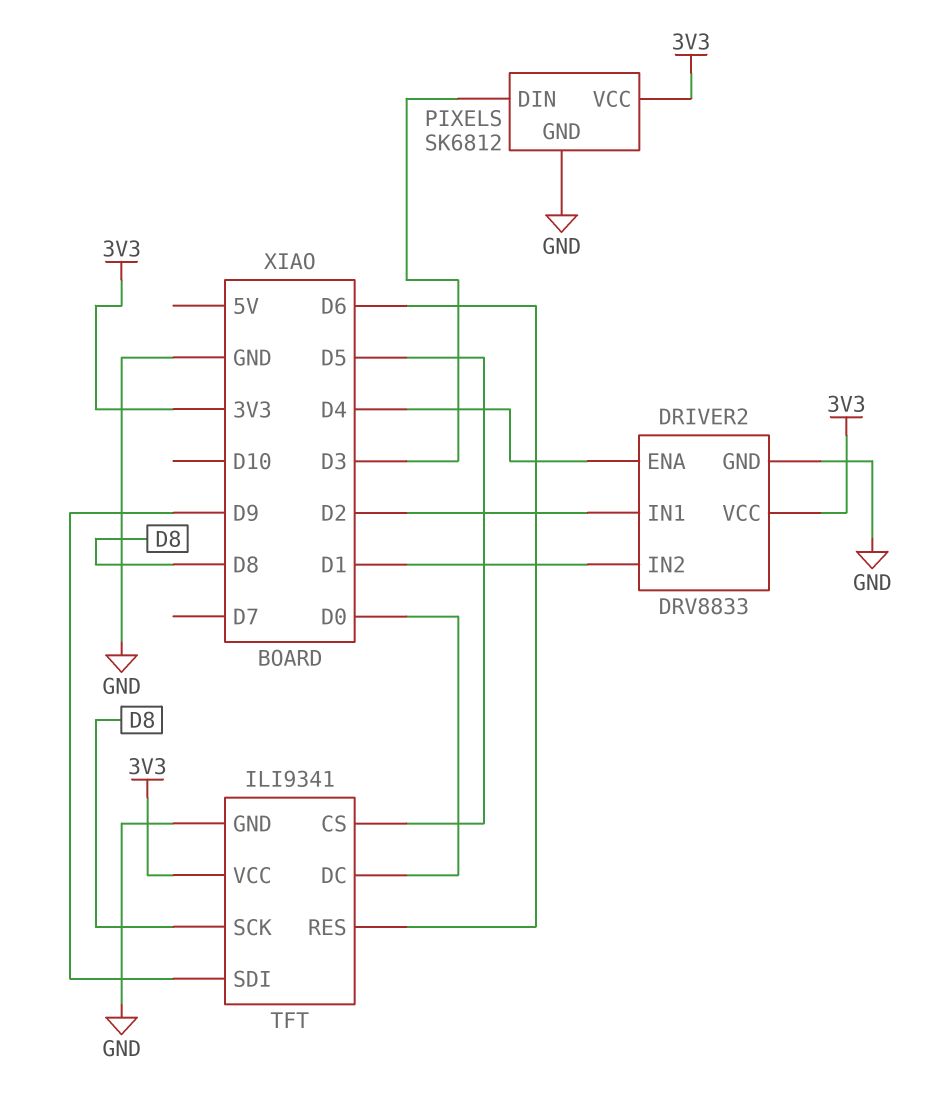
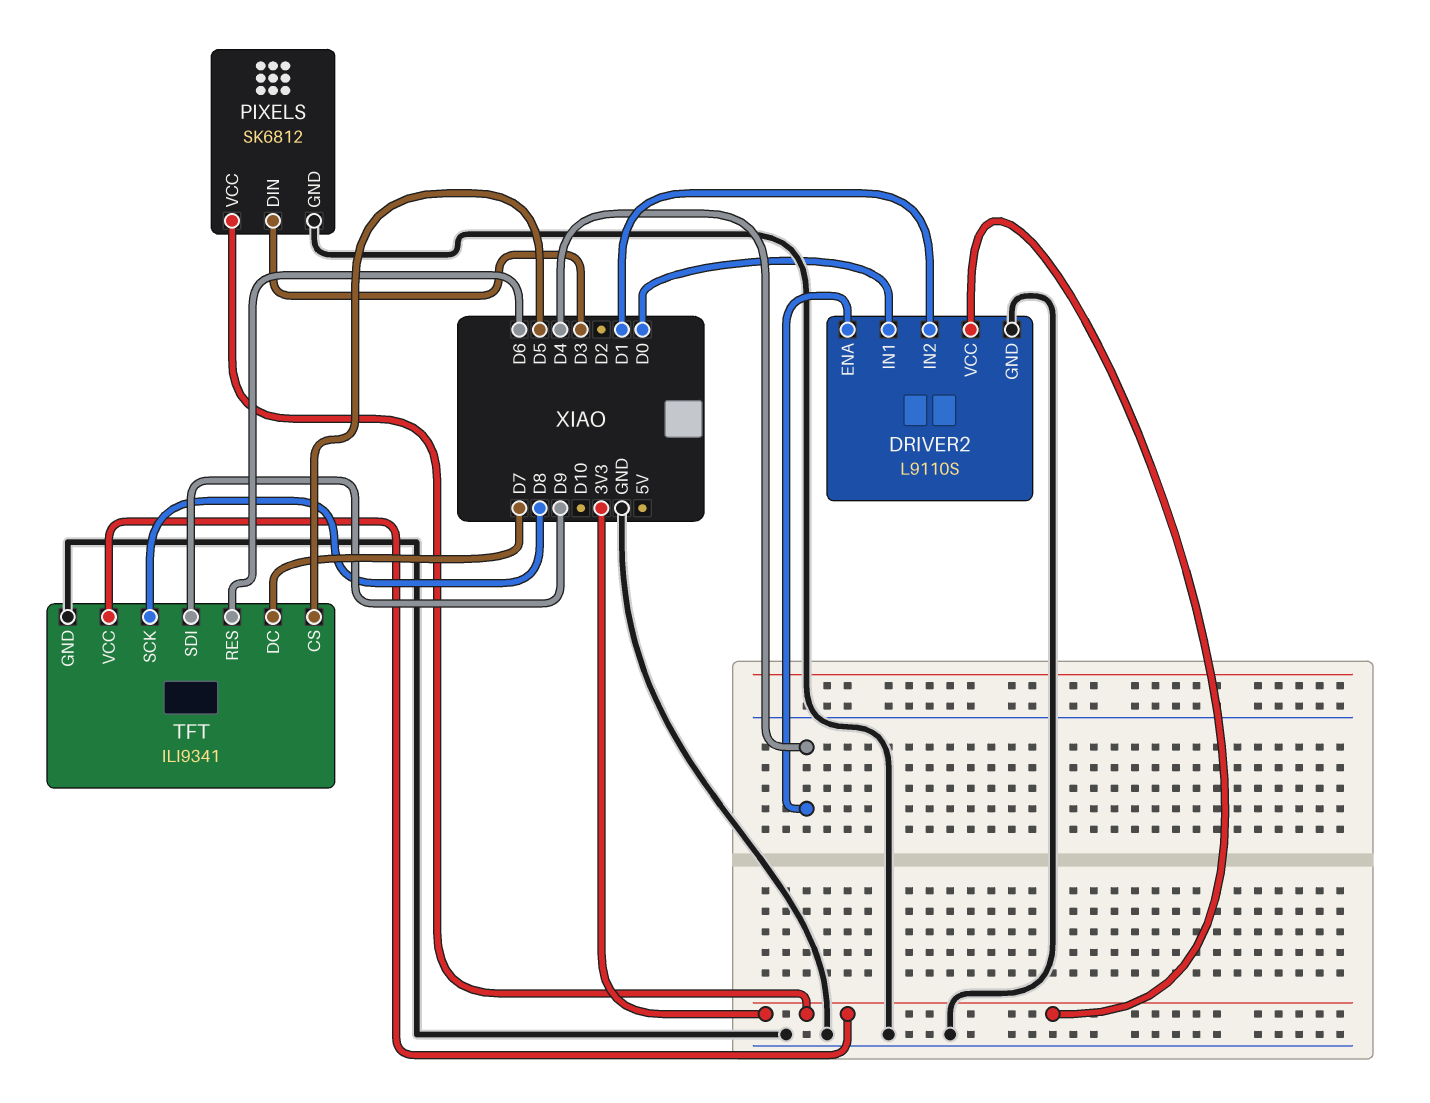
DRIVER2: DRV8833 -> L9110S
DRIVER2 pin IN1: D2 -> D0
TFT pin DC: D0 -> D7

